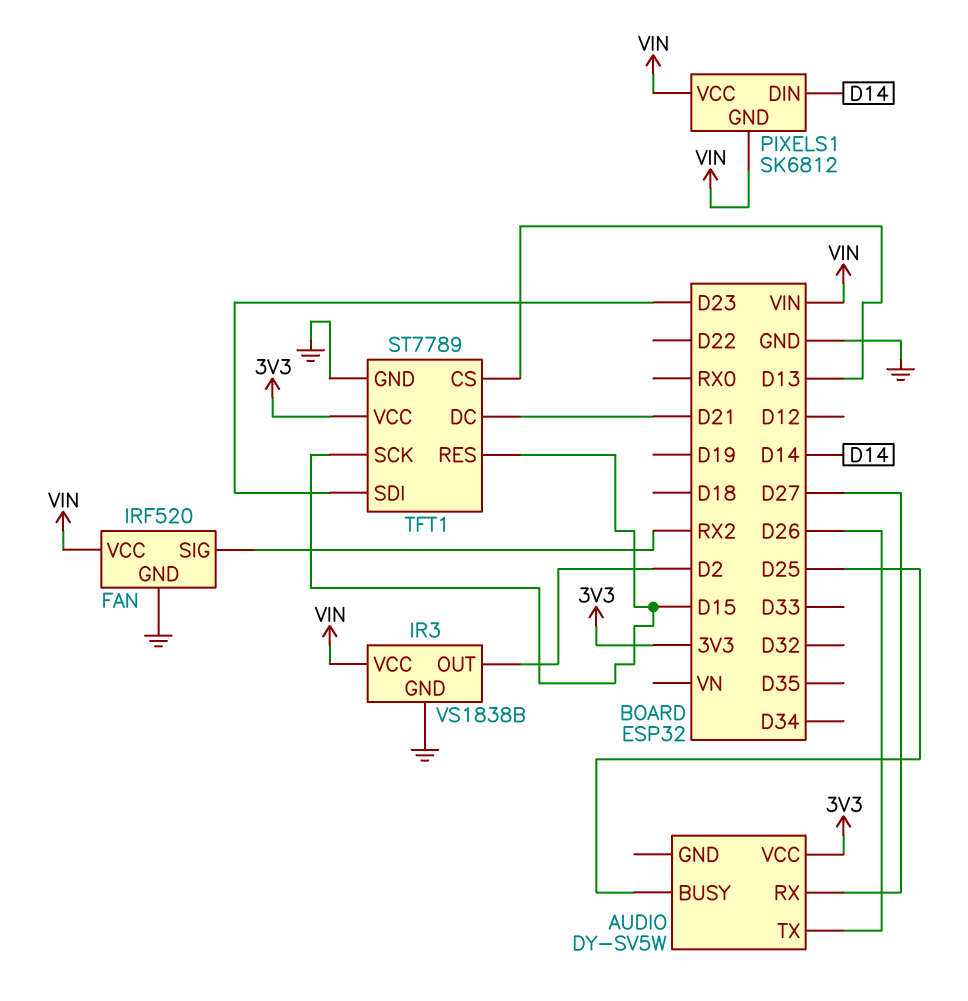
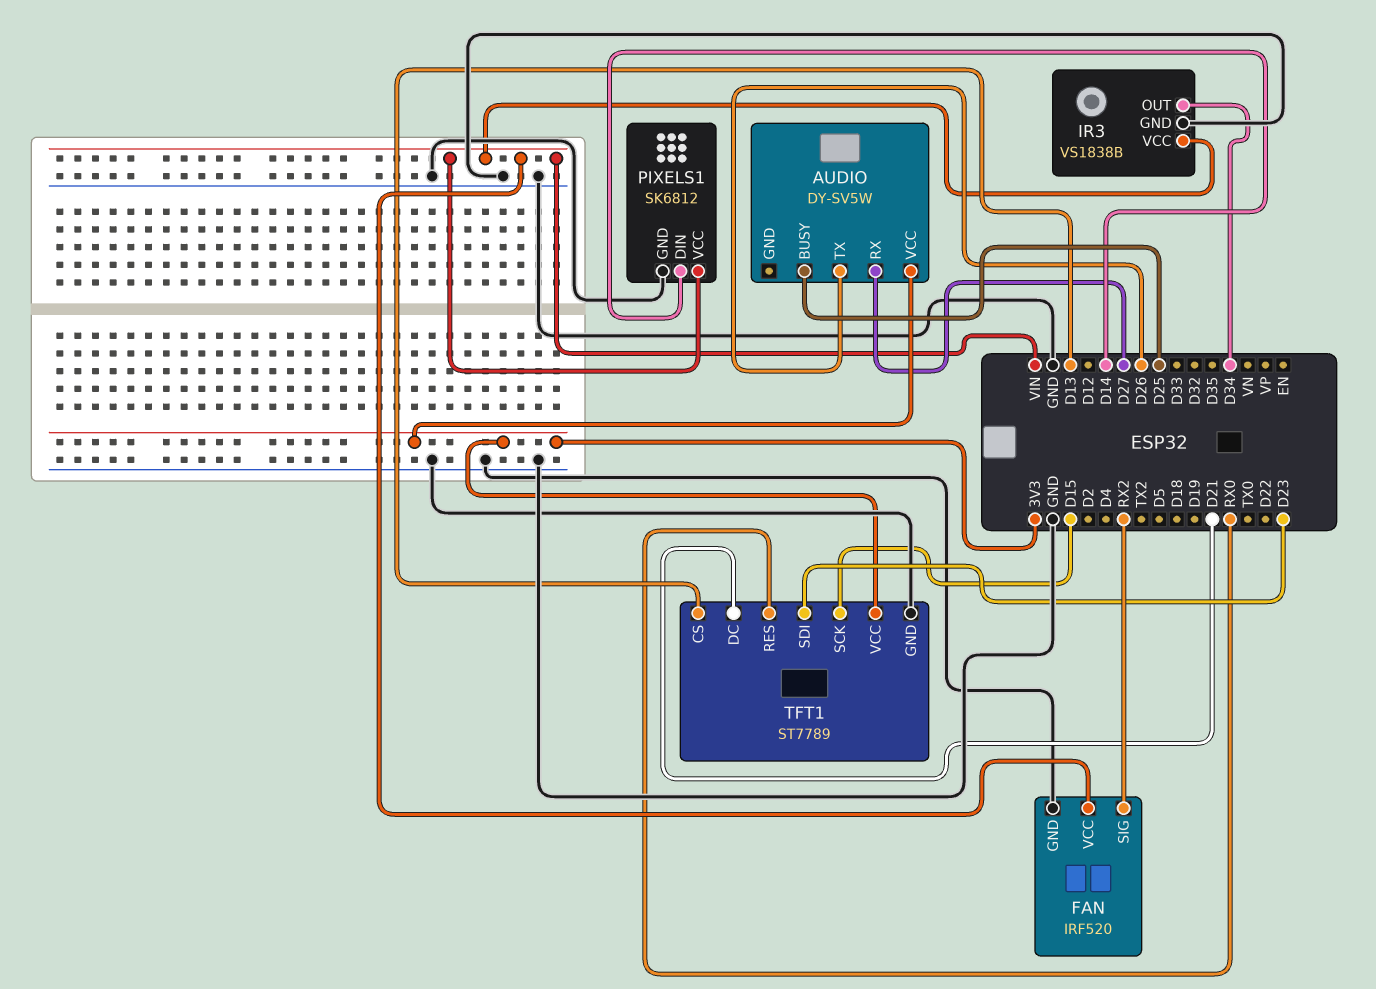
IR3 pin OUT: D2 -> D34
PIXELS1 pin GND: VIN -> GND
TFT1 pin RES: D15 -> RX0

